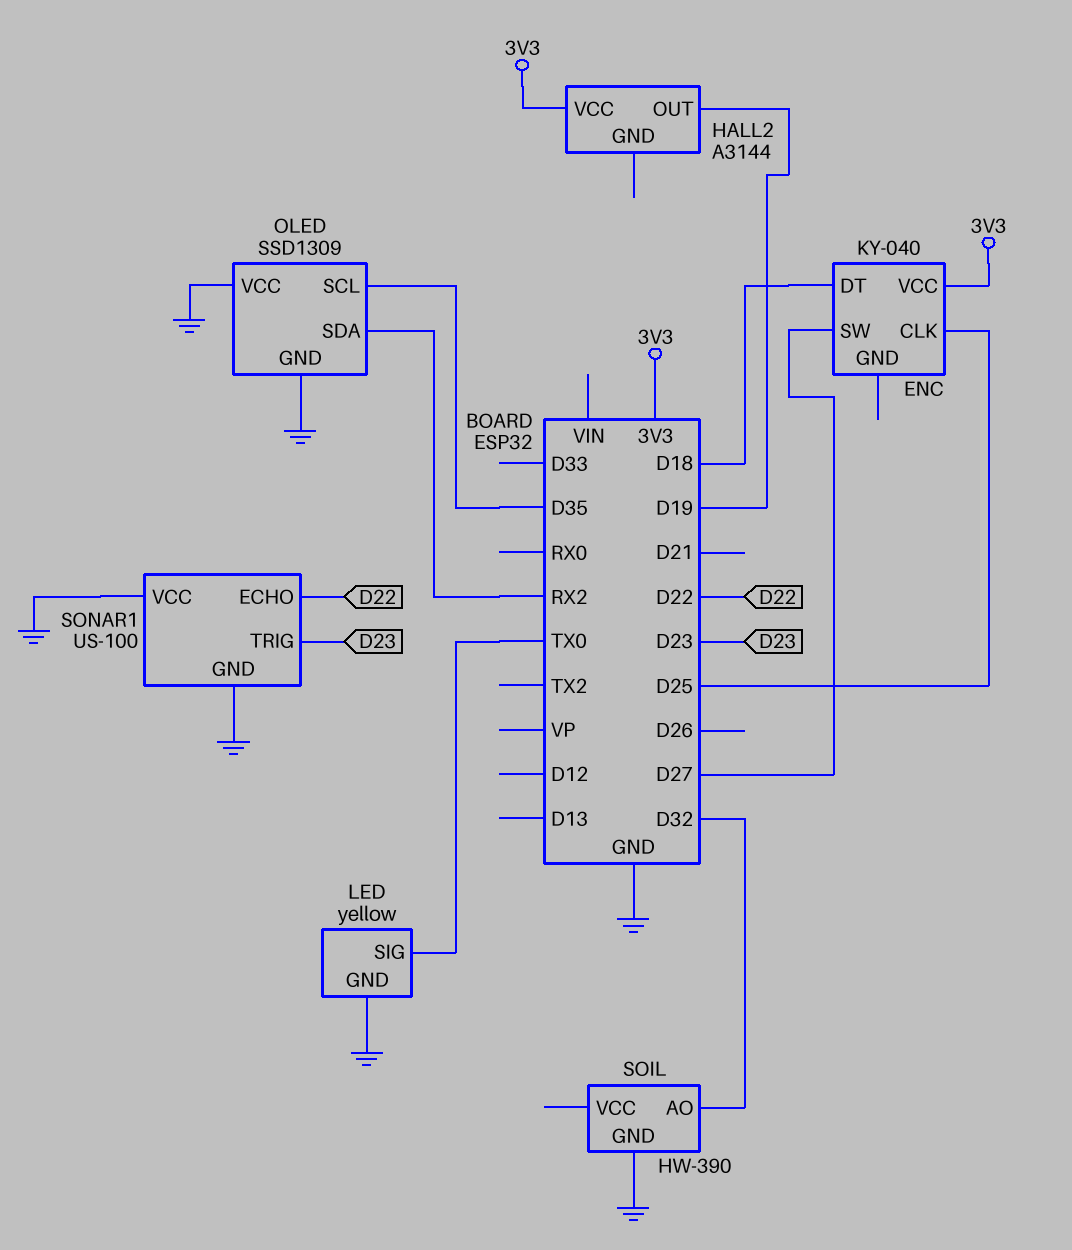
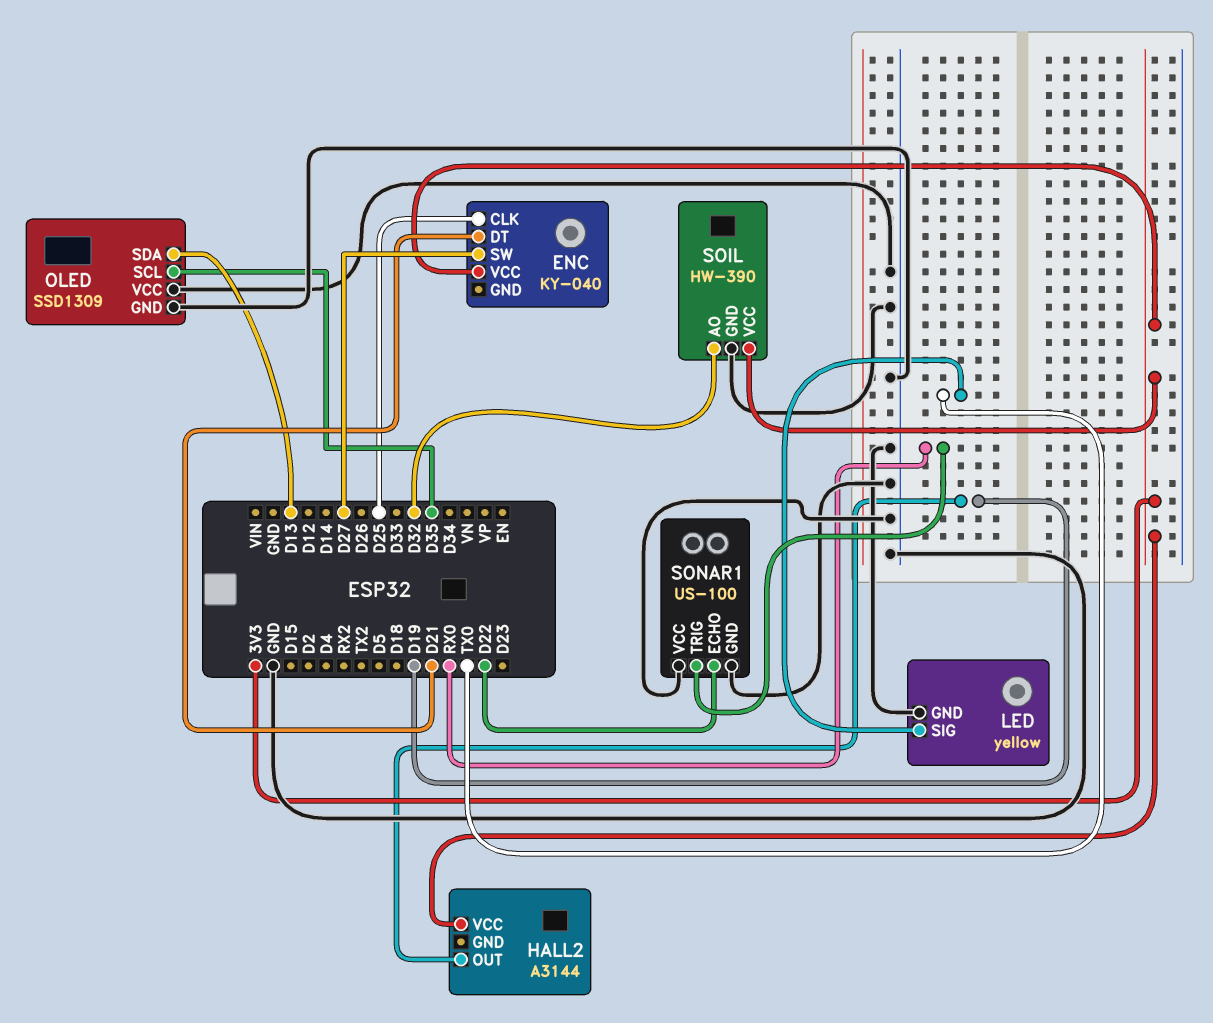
ENC pin DT: D18 -> D21
OLED pin SDA: RX2 -> D13
SOIL pin VCC: none -> 3V3
SONAR1 pin TRIG: D23 -> RX0

